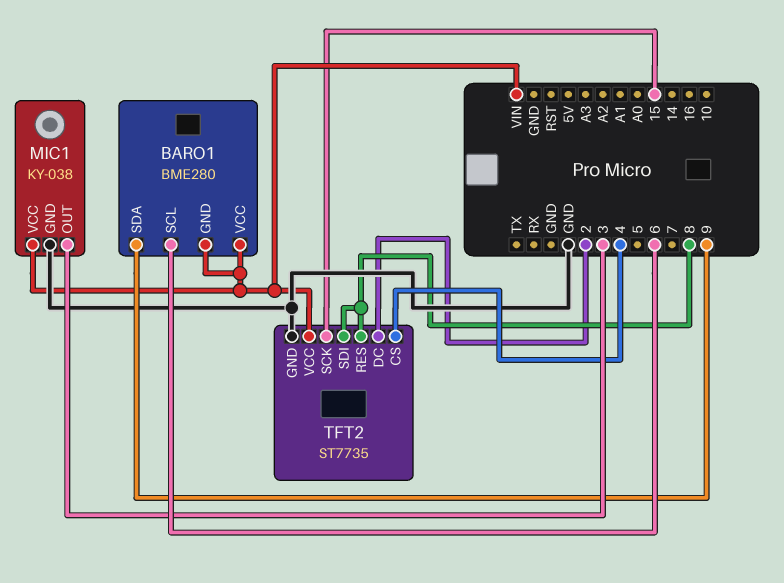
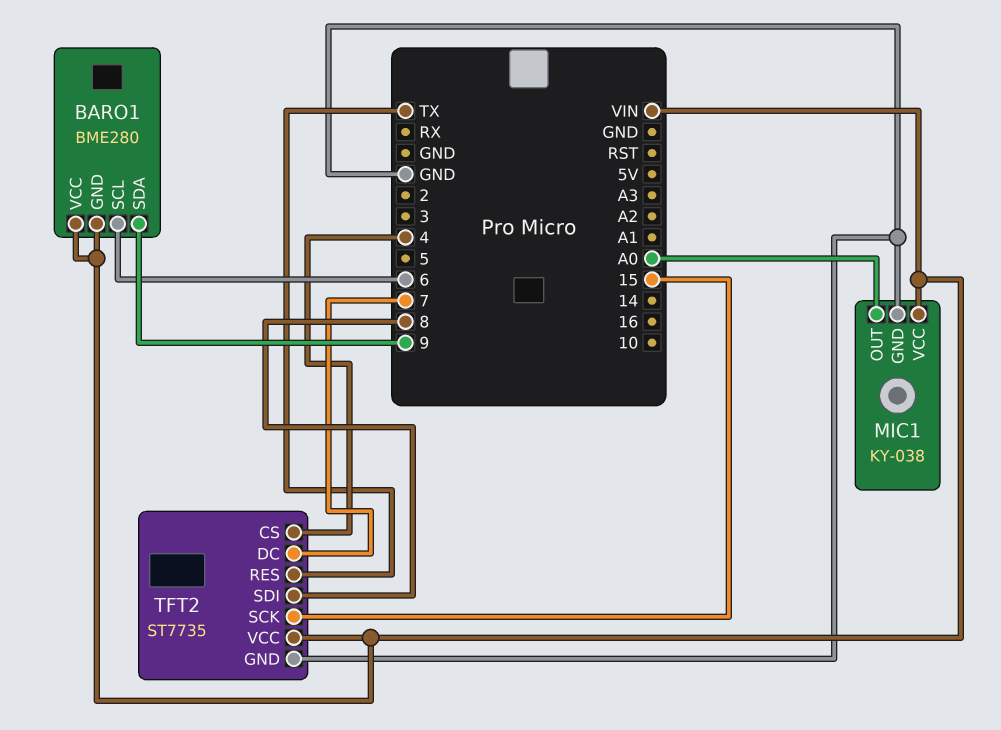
MIC1 pin OUT: 3 -> A0
TFT2 pin DC: 2 -> 7
TFT2 pin RES: 8 -> TX

